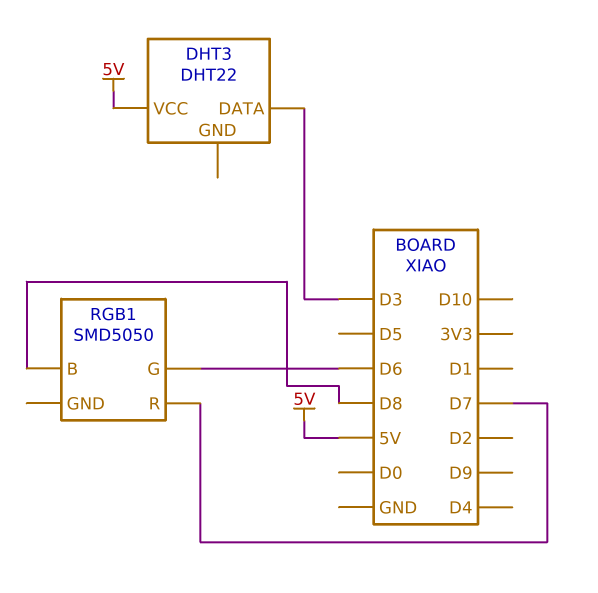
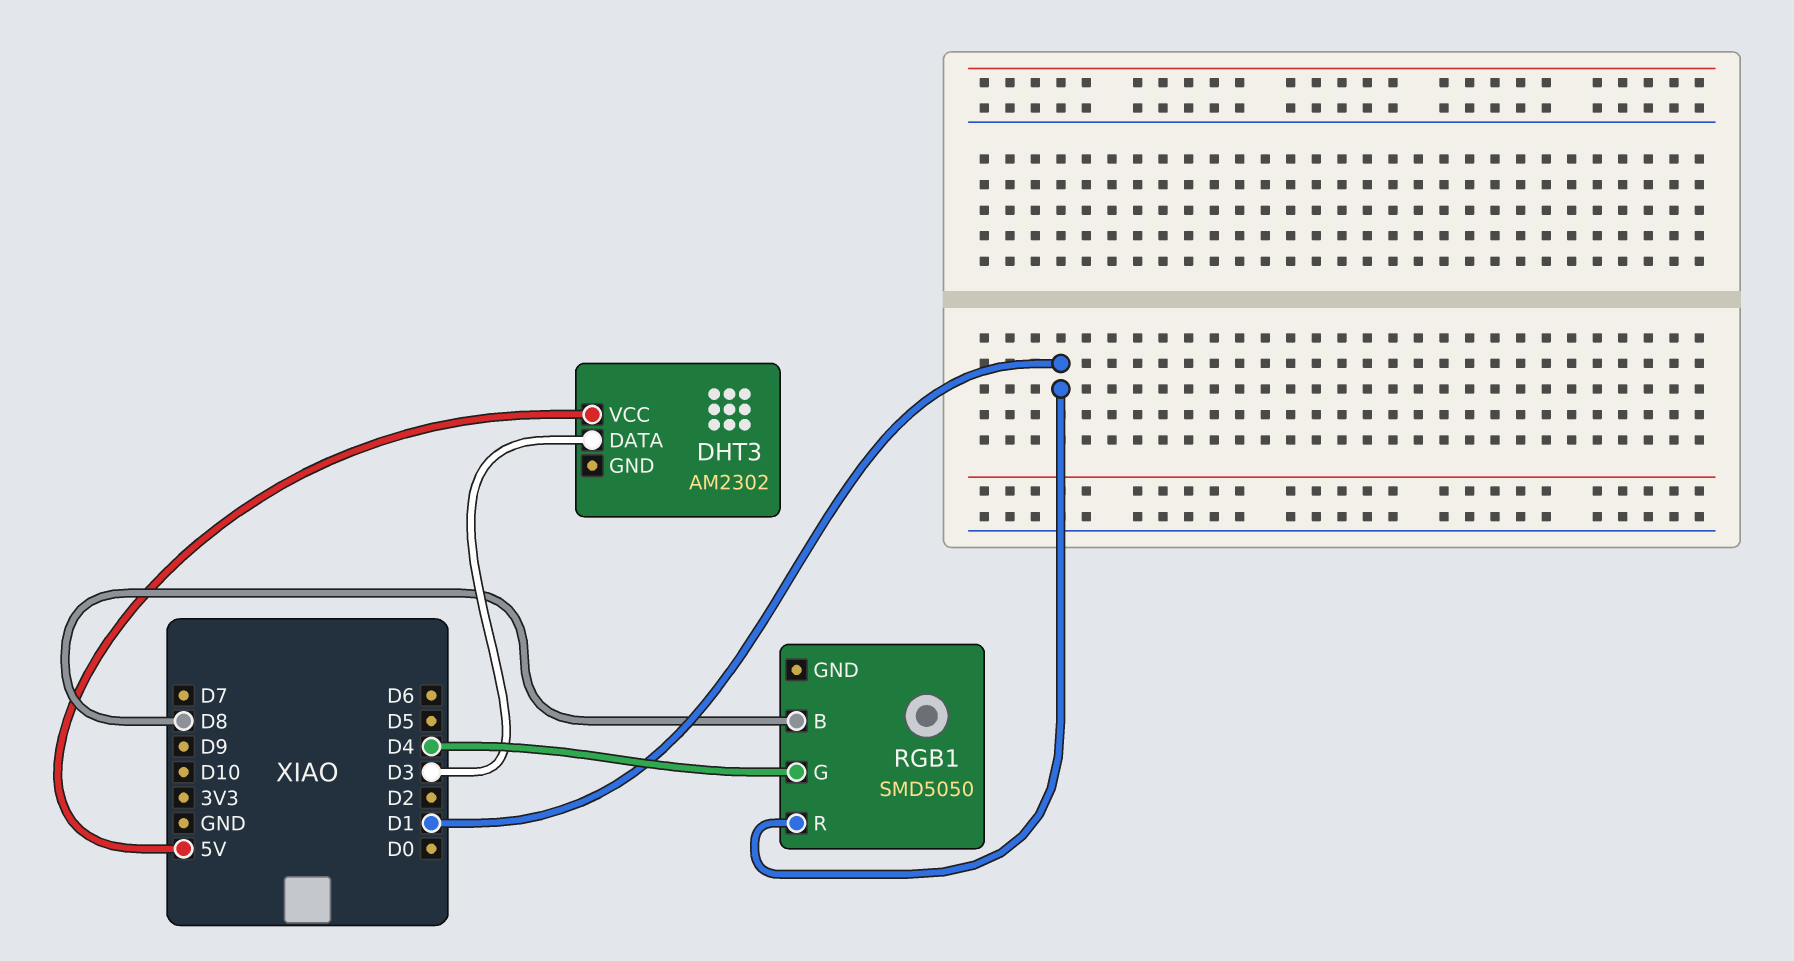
DHT3: DHT22 -> AM2302
RGB1 pin G: D6 -> D4
RGB1 pin R: D7 -> D1

